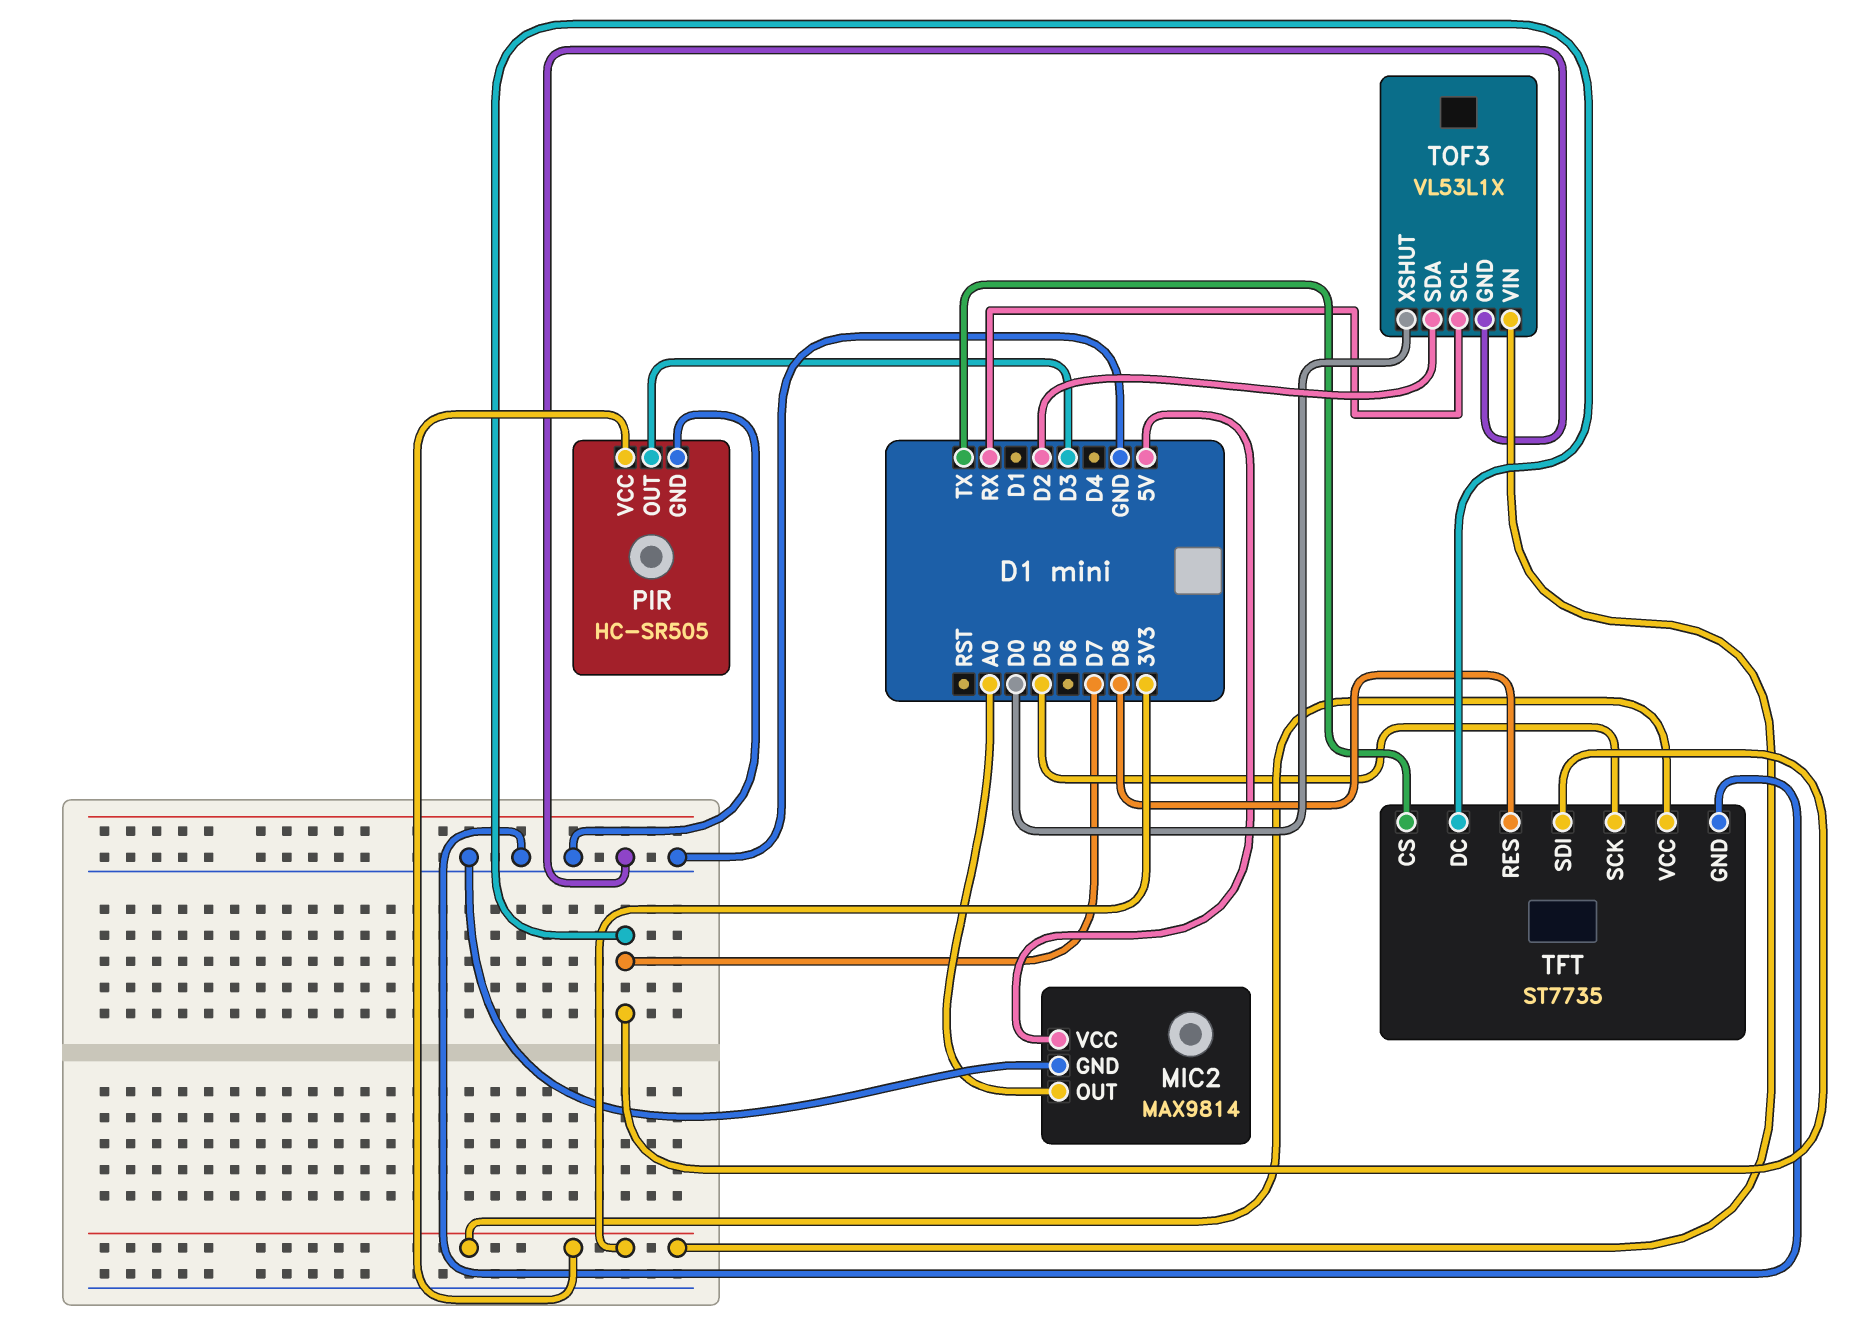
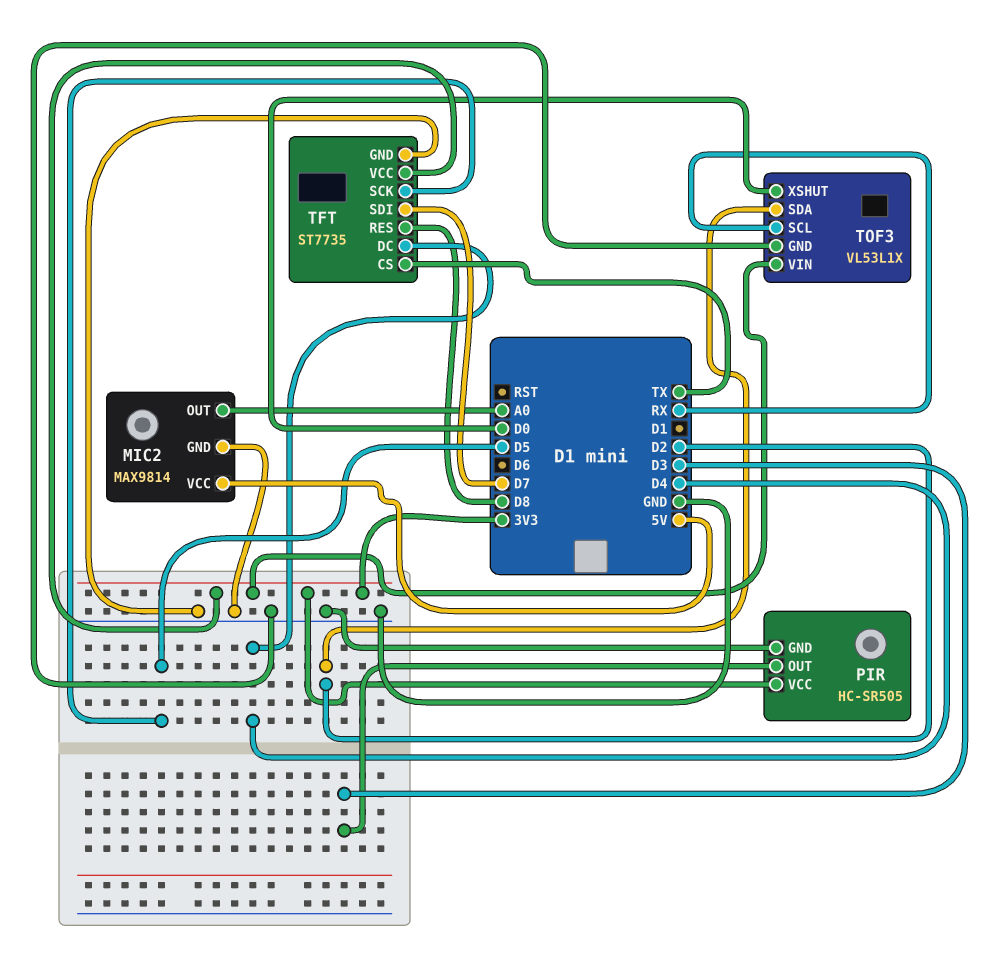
TFT pin DC: D7 -> D4

